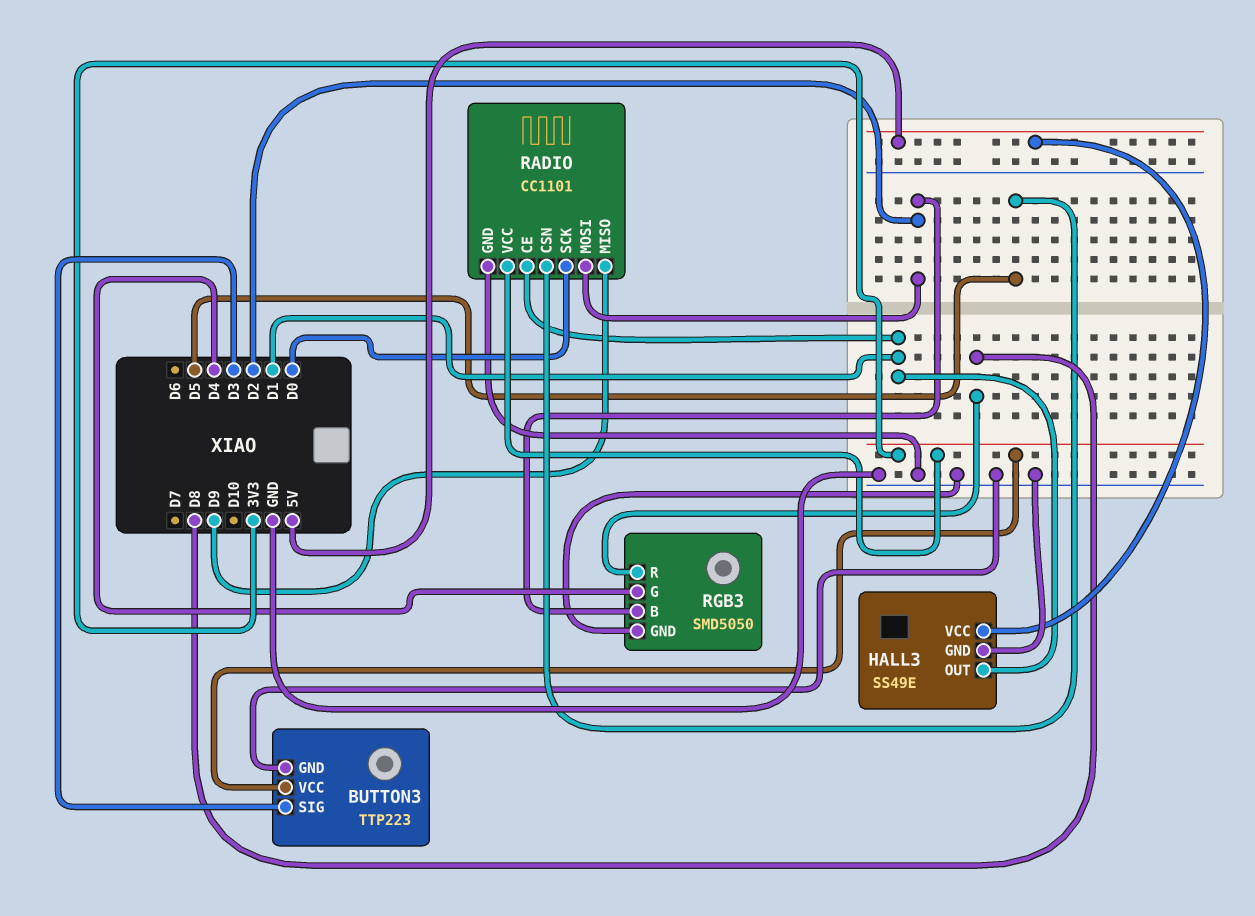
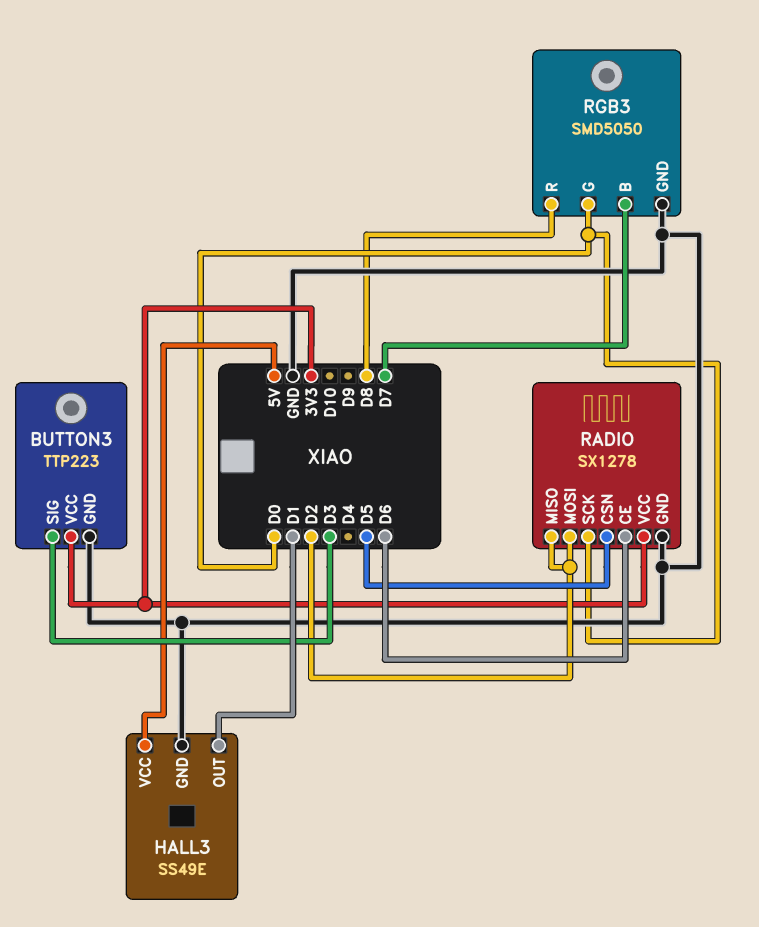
RADIO: CC1101 -> SX1278
RADIO pin CE: D1 -> D6
RADIO pin MISO: D9 -> D2
RGB3 pin B: D2 -> D7
RGB3 pin G: D4 -> D0

